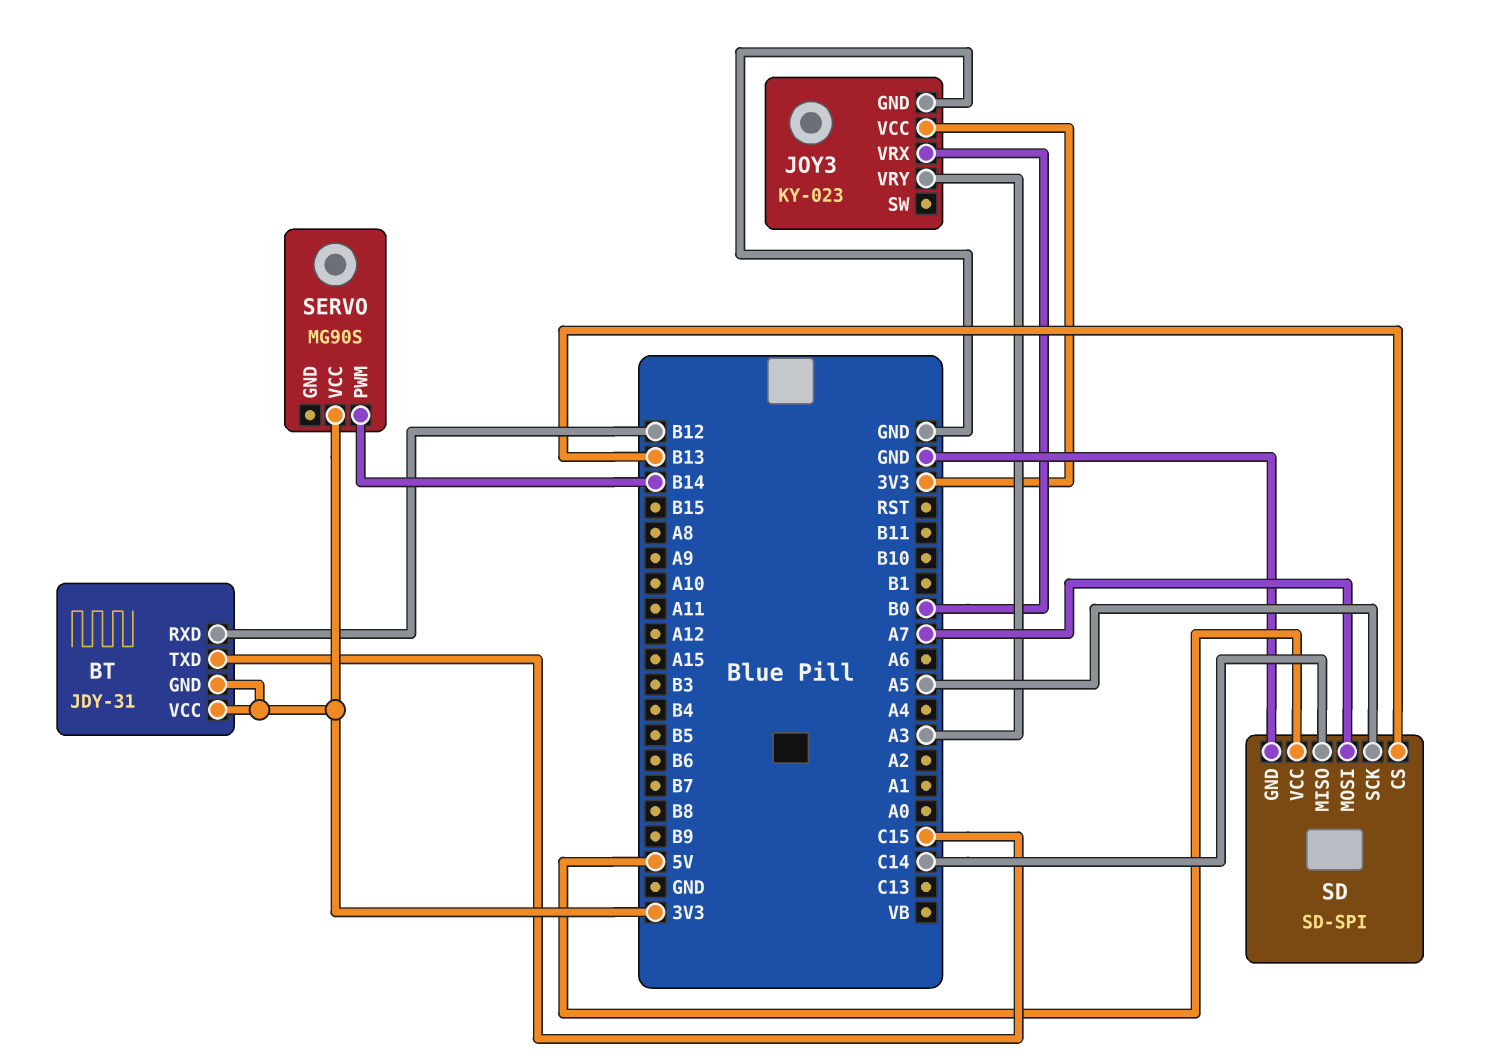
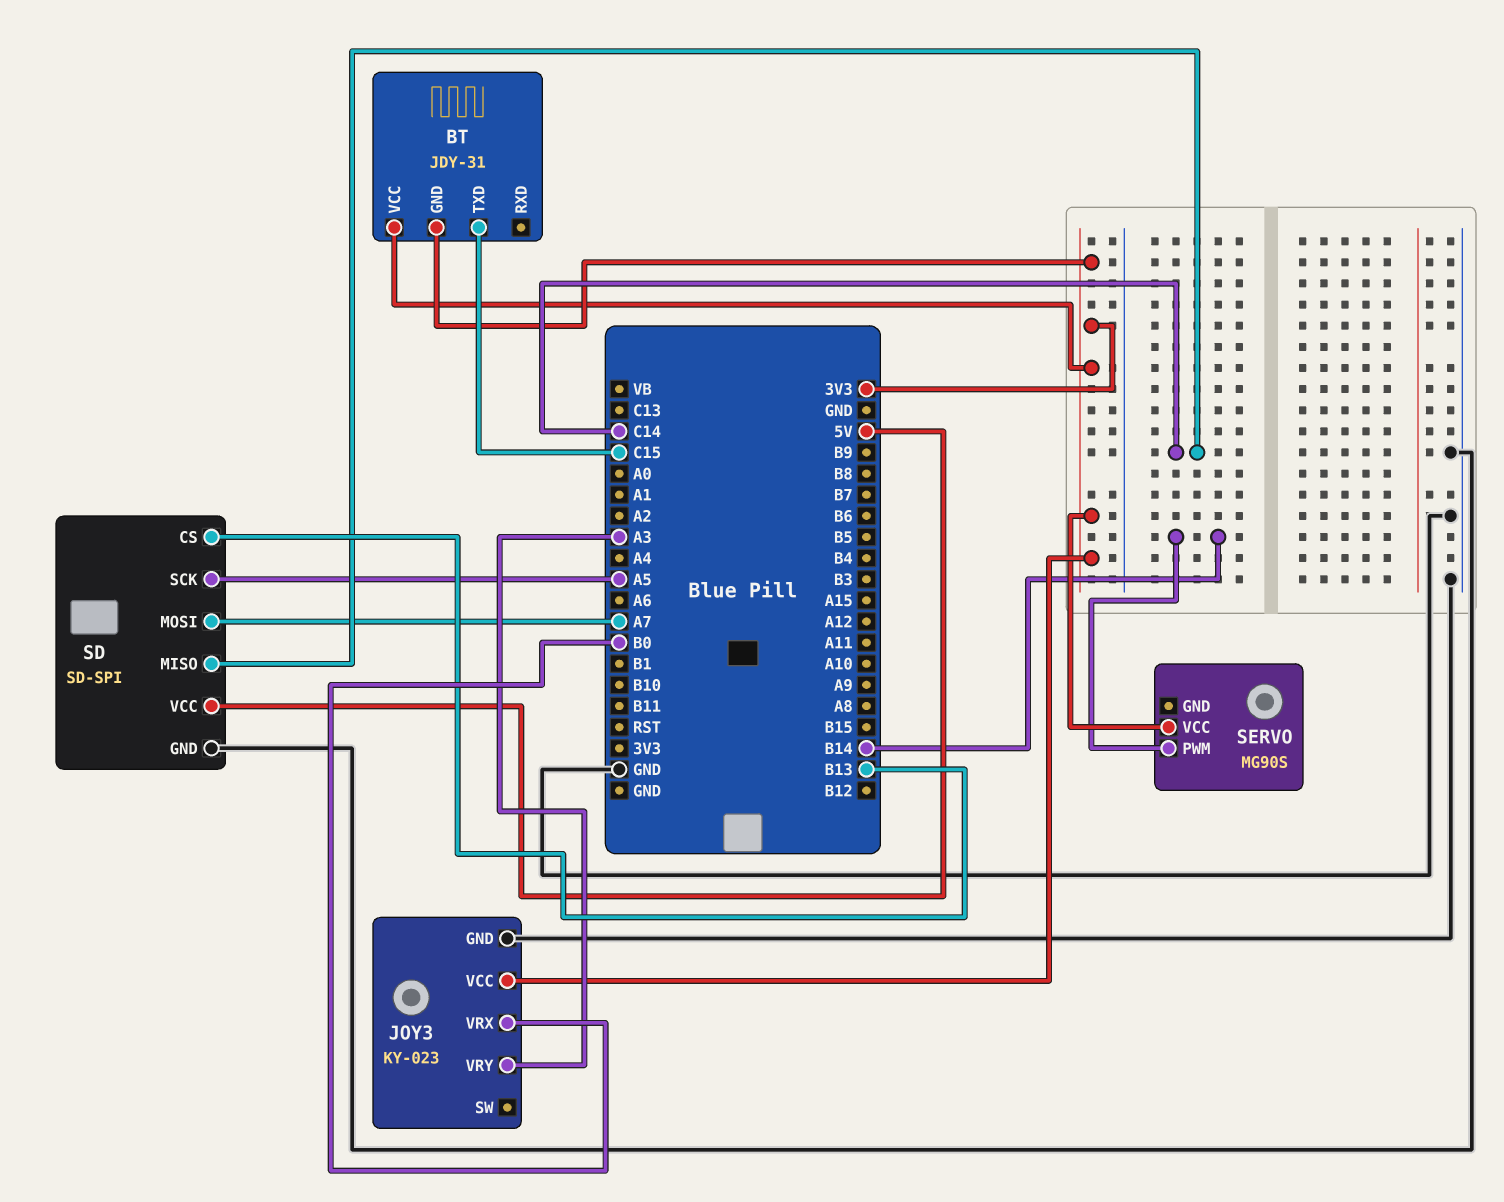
BT pin RXD: B12 -> none

